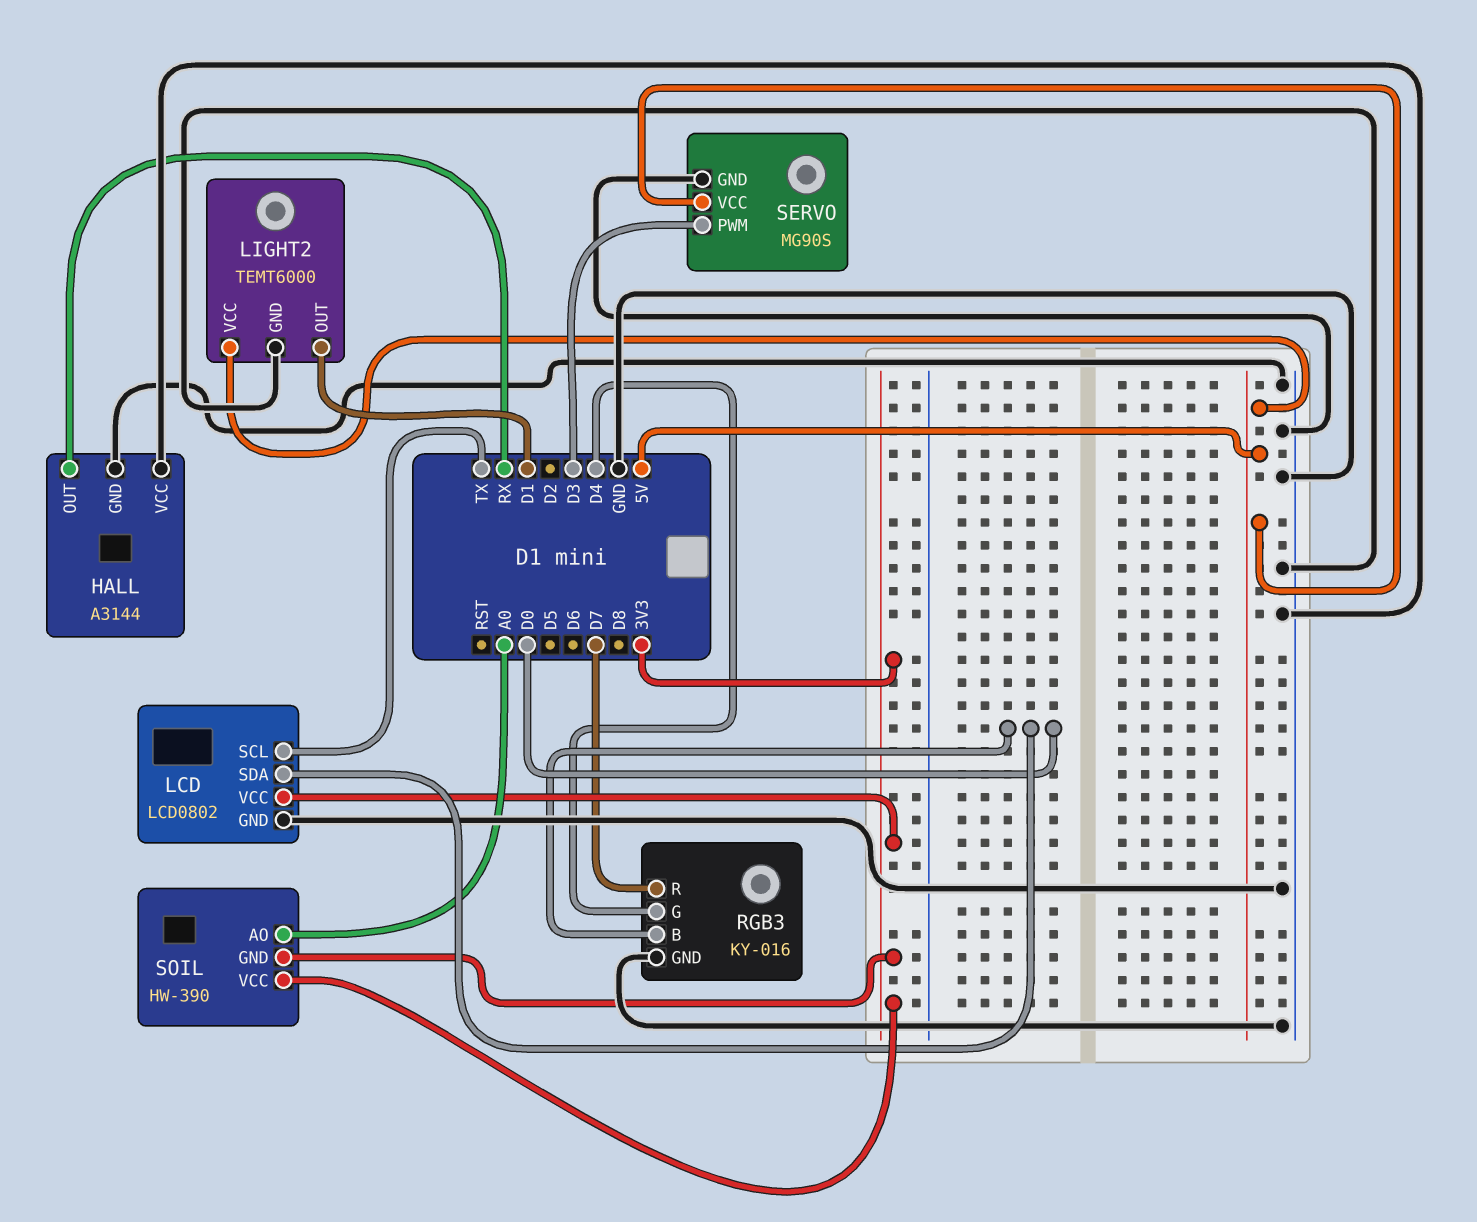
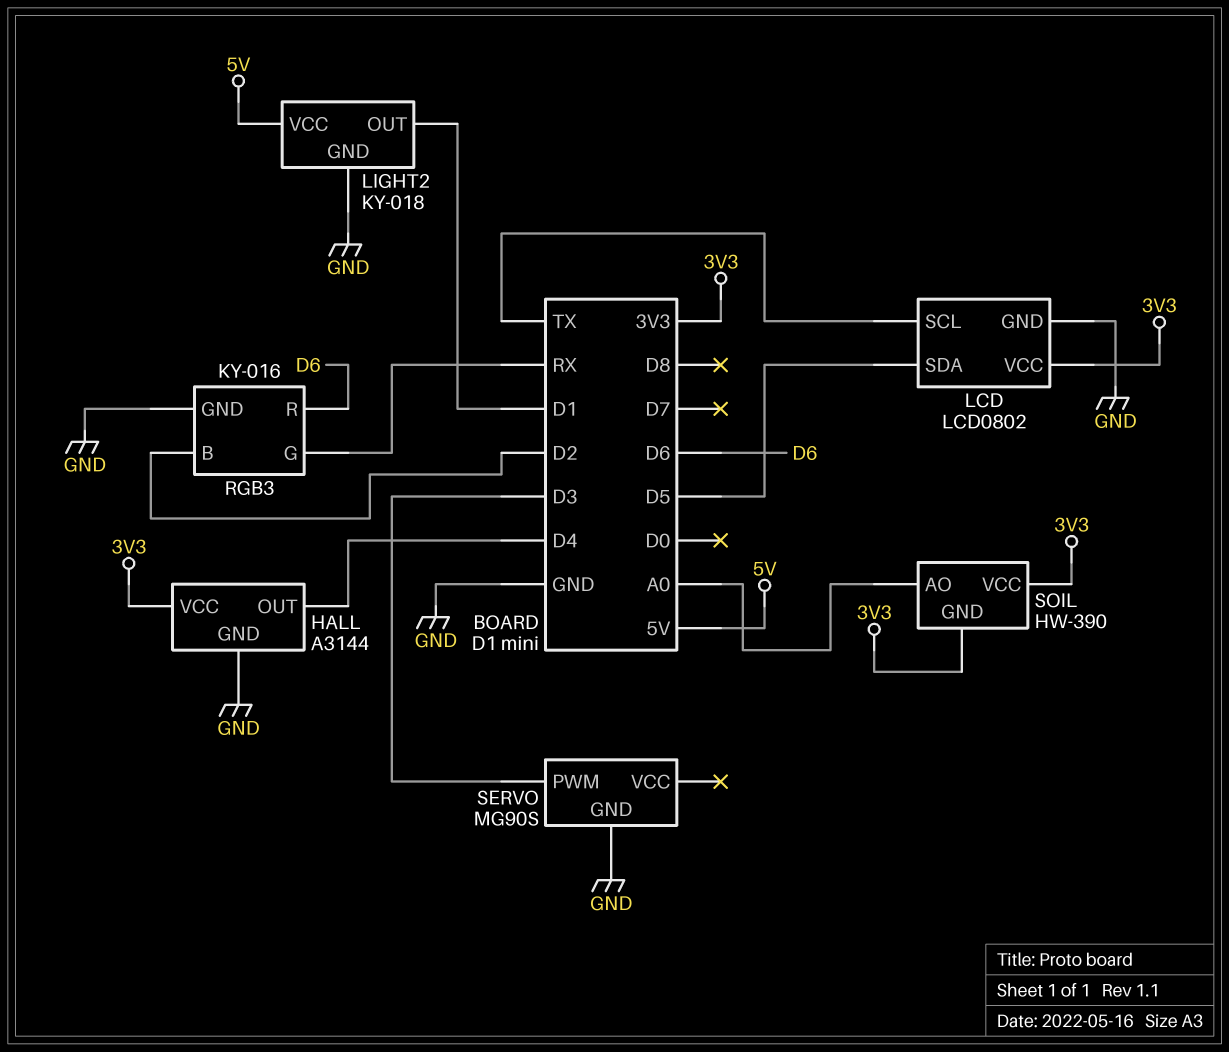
HALL pin OUT: RX -> D4
HALL pin VCC: GND -> 3V3
LCD pin SDA: D0 -> D5
LIGHT2: TEMT6000 -> KY-018
RGB3 pin B: D0 -> D2
RGB3 pin G: D4 -> RX
RGB3 pin R: D7 -> D6
SERVO pin VCC: 5V -> none

